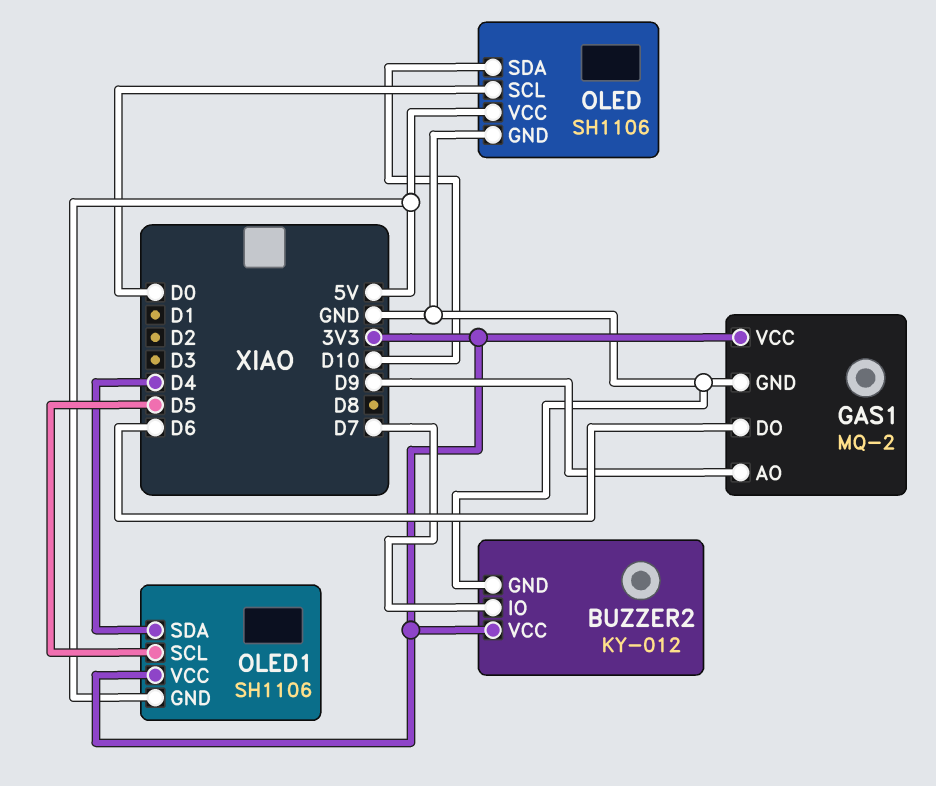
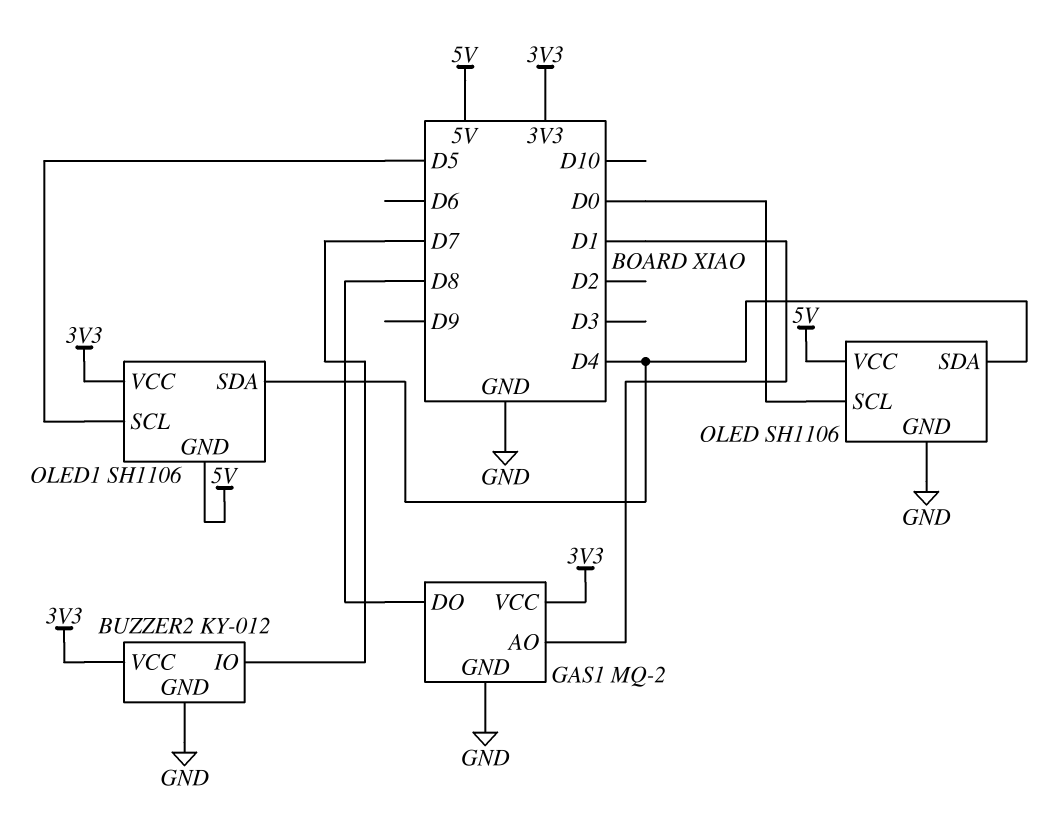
GAS1 pin AO: D9 -> D1
GAS1 pin DO: D6 -> D8
OLED pin SDA: D10 -> D4

